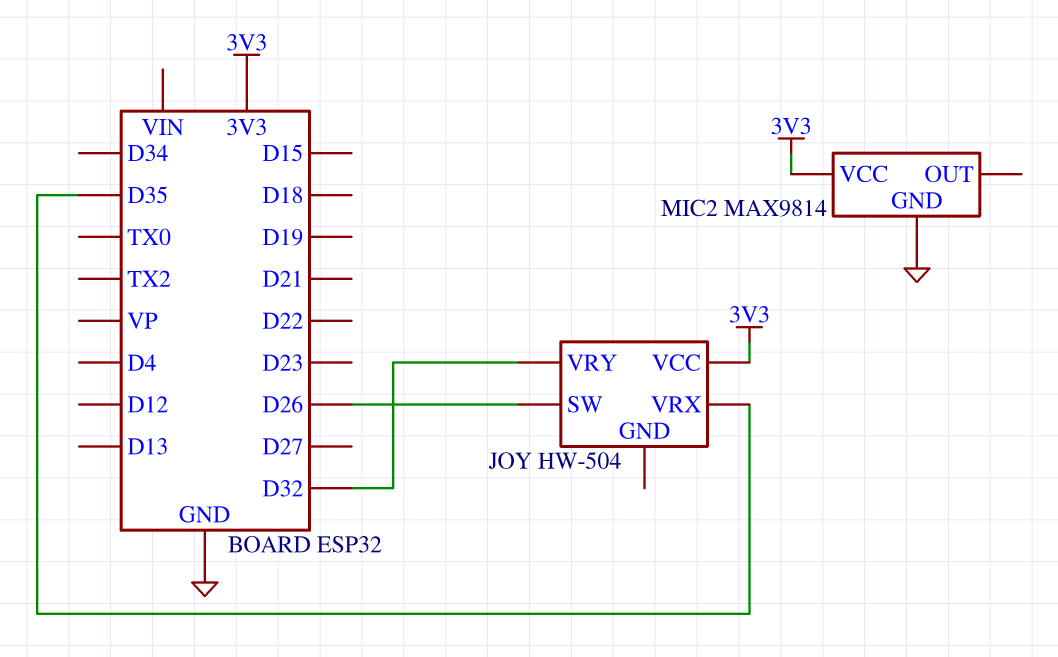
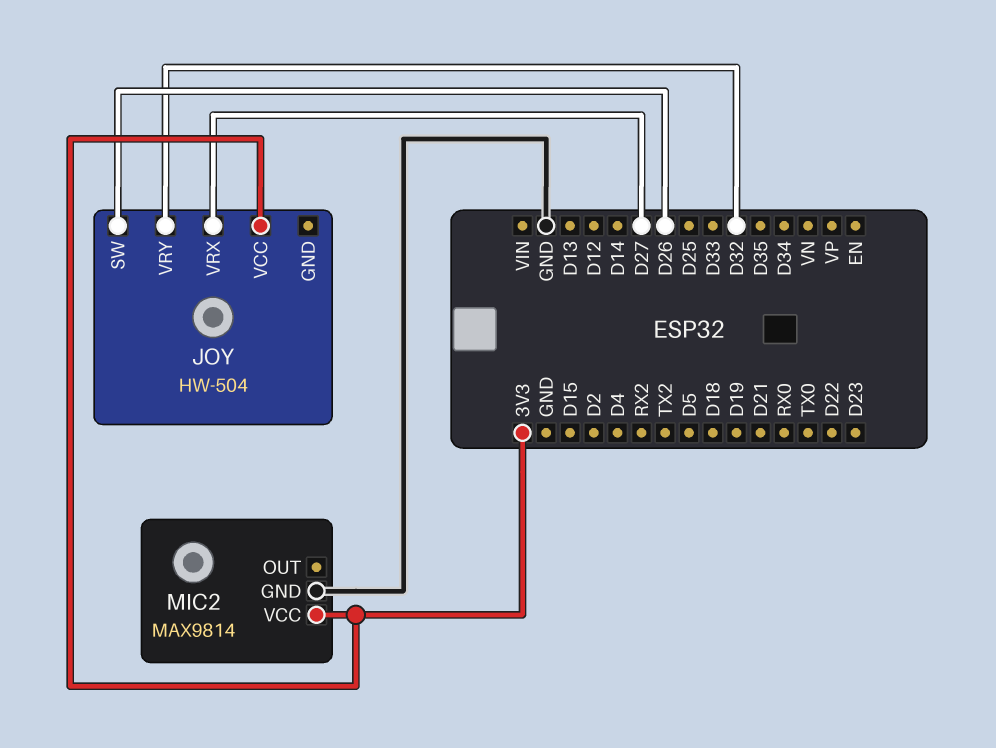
JOY pin VRX: D35 -> D27

